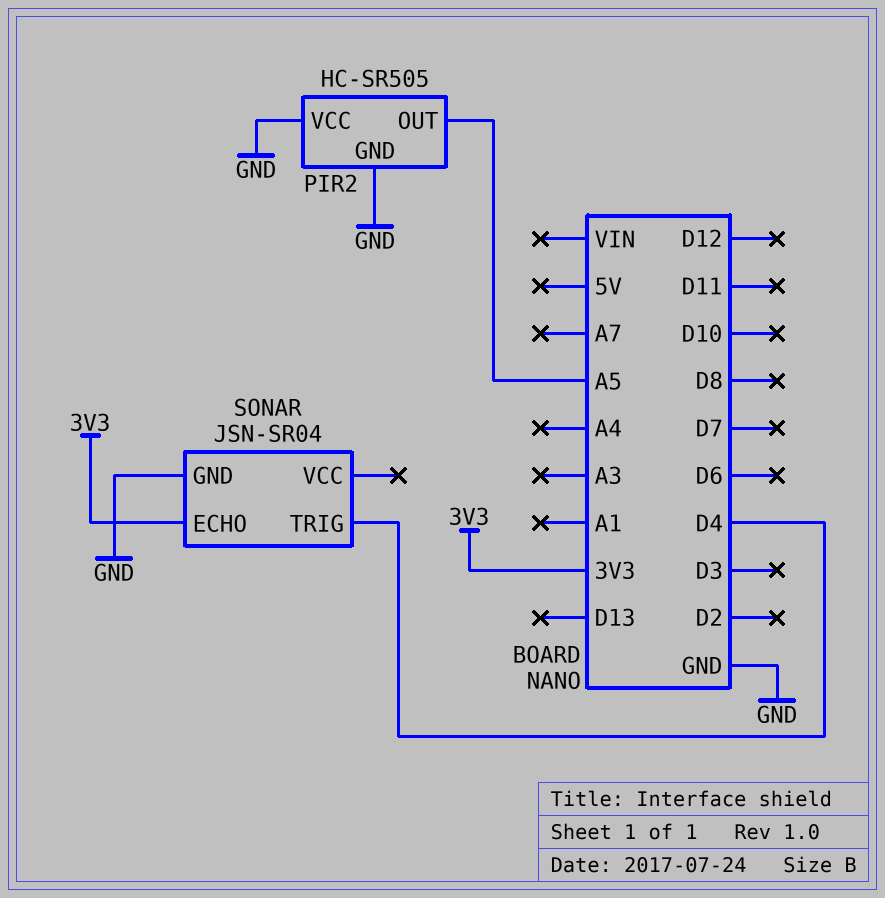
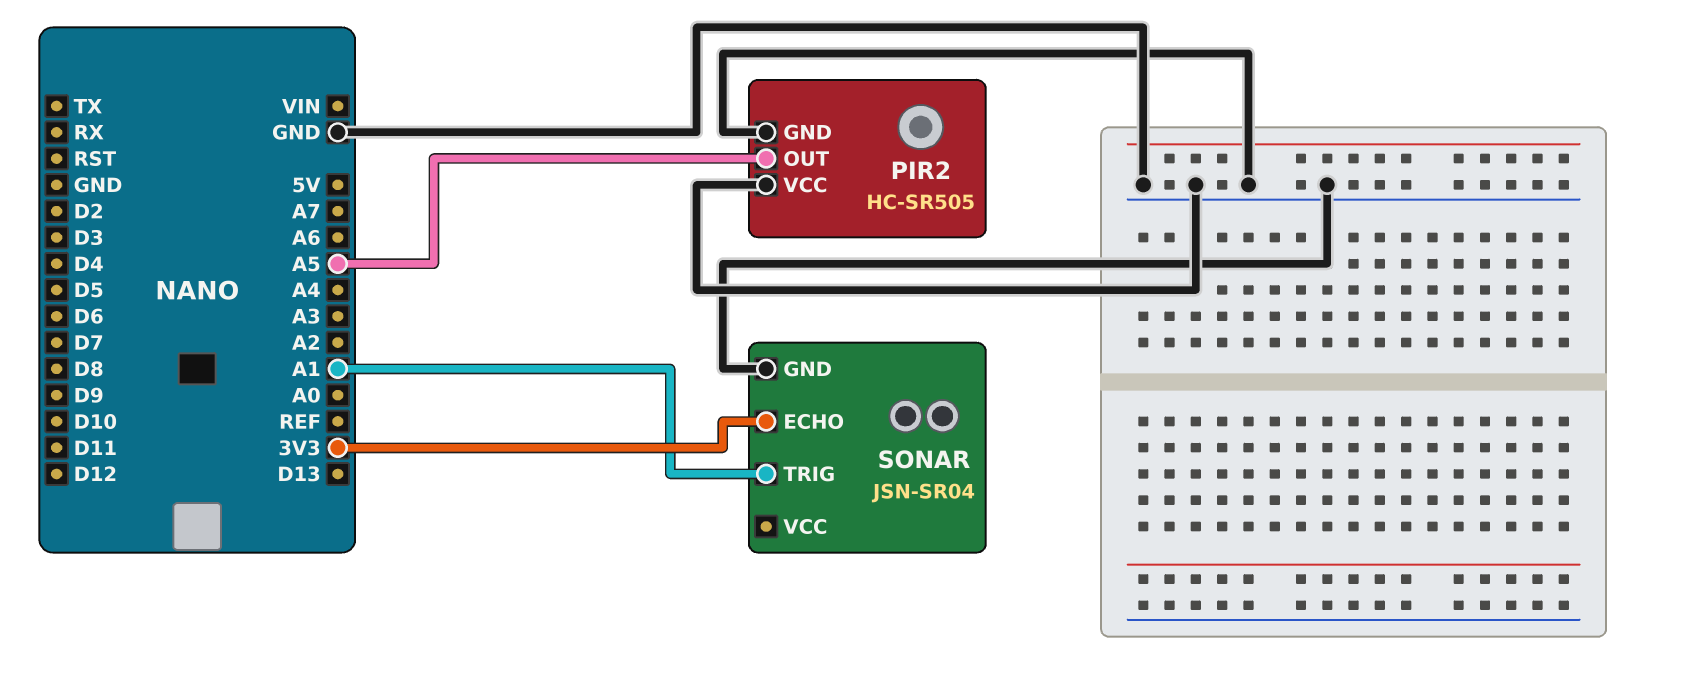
SONAR pin TRIG: D4 -> A1

